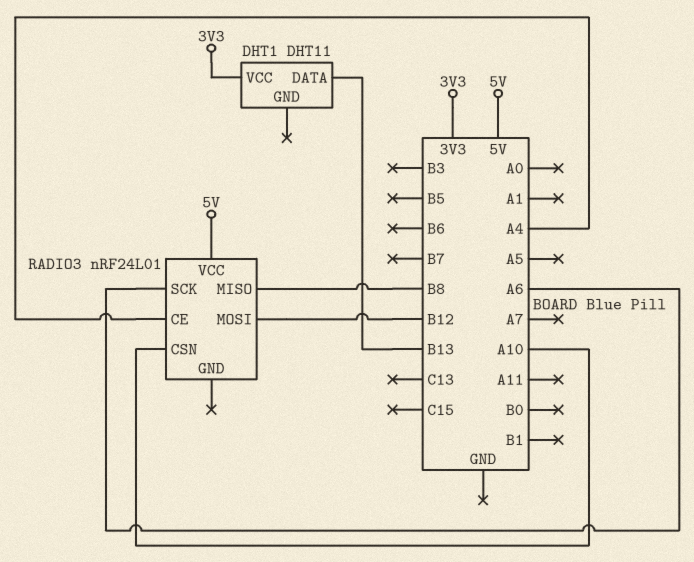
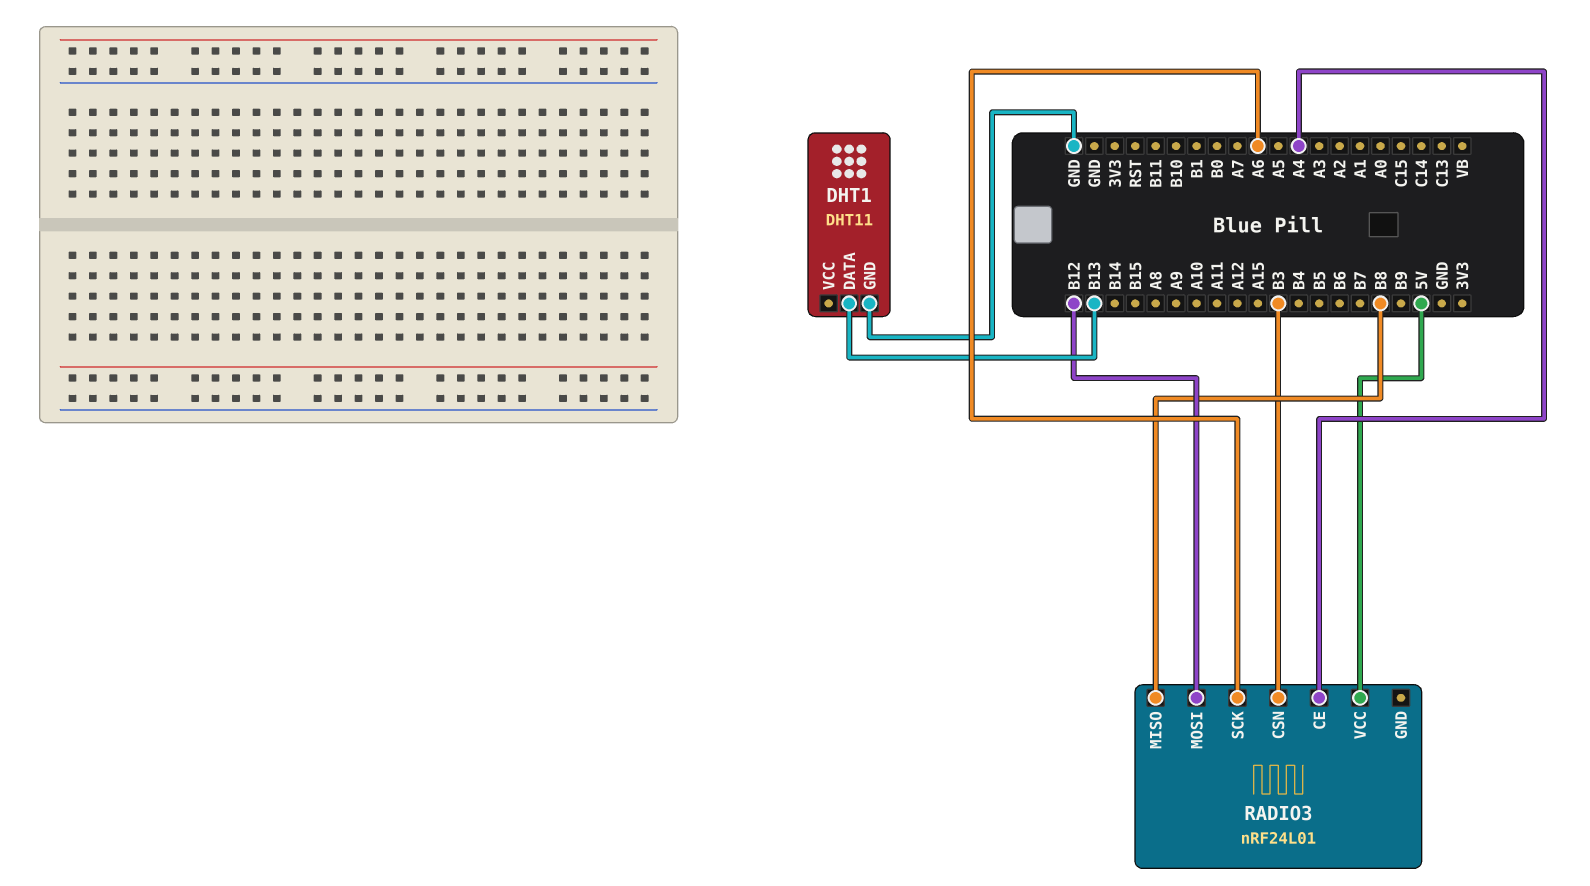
DHT1 pin GND: none -> GND
DHT1 pin VCC: 3V3 -> none
RADIO3 pin CSN: A10 -> B3

